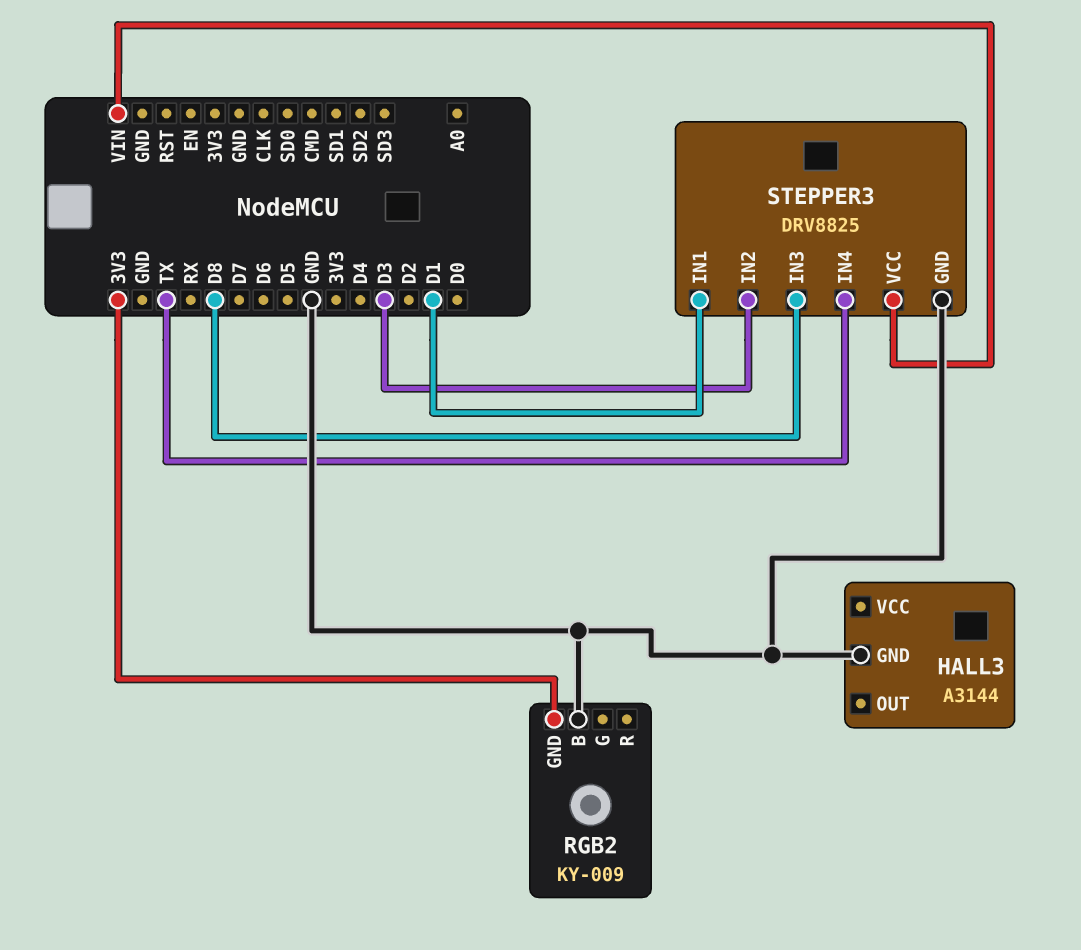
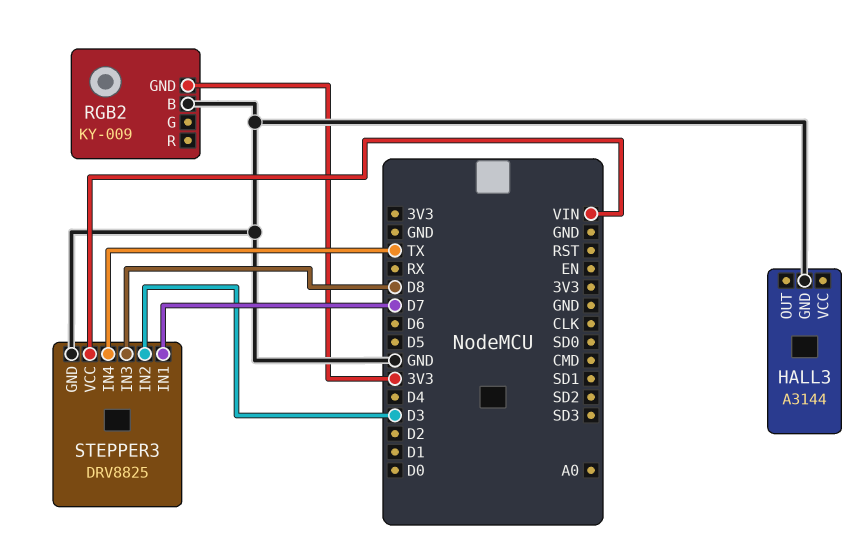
STEPPER3 pin IN1: D1 -> D7

